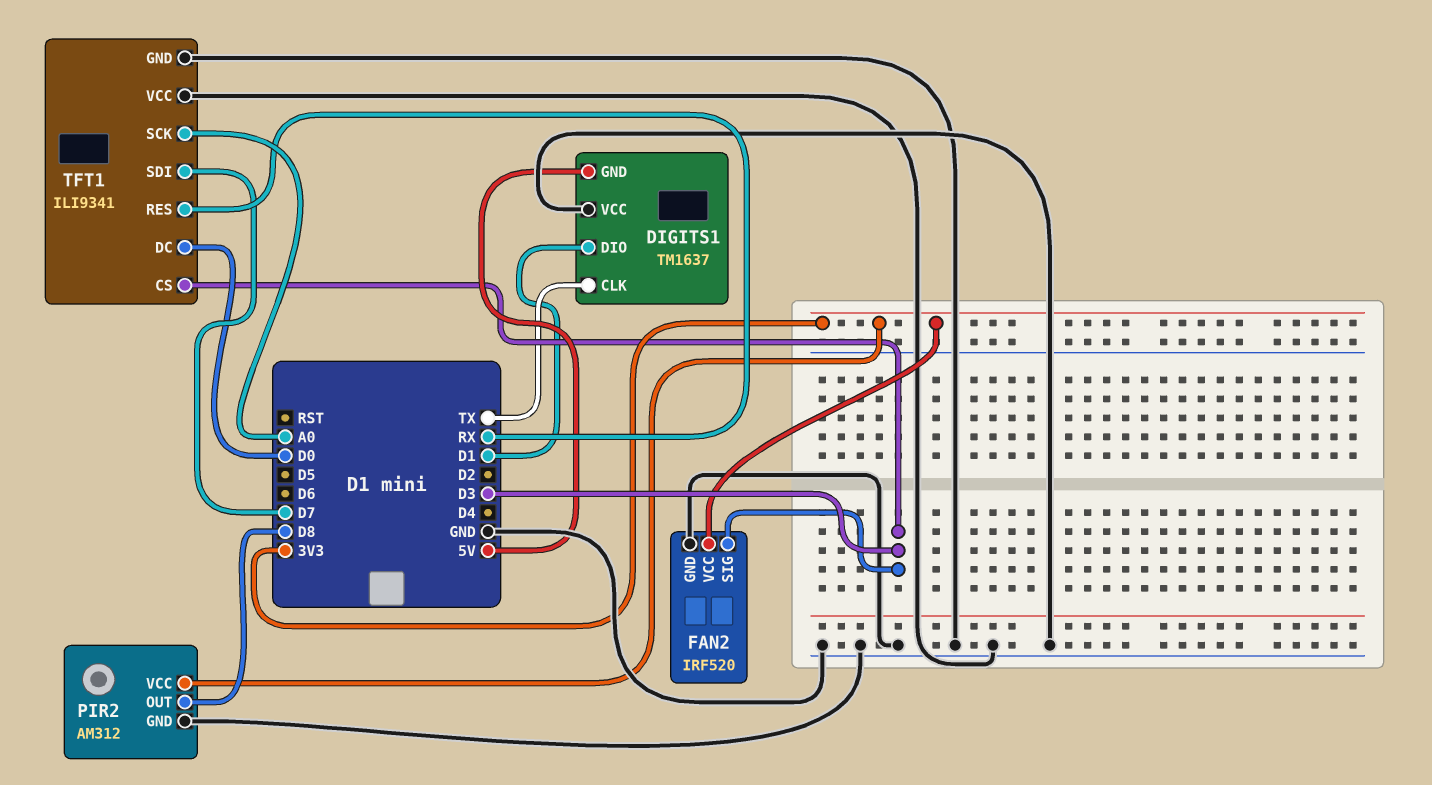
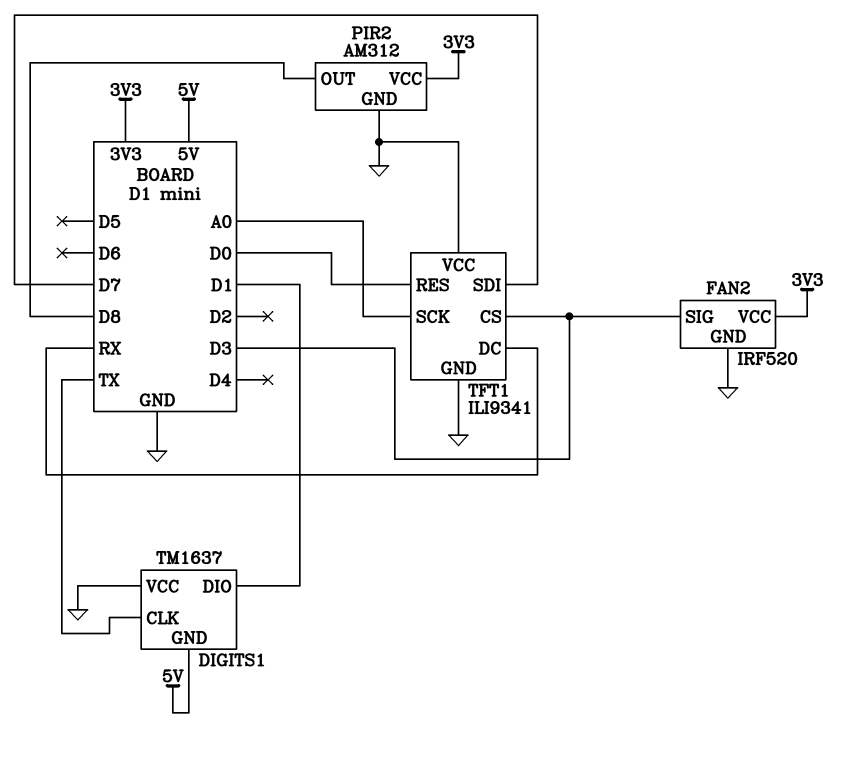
TFT1 pin DC: D0 -> RX
TFT1 pin RES: RX -> D0

